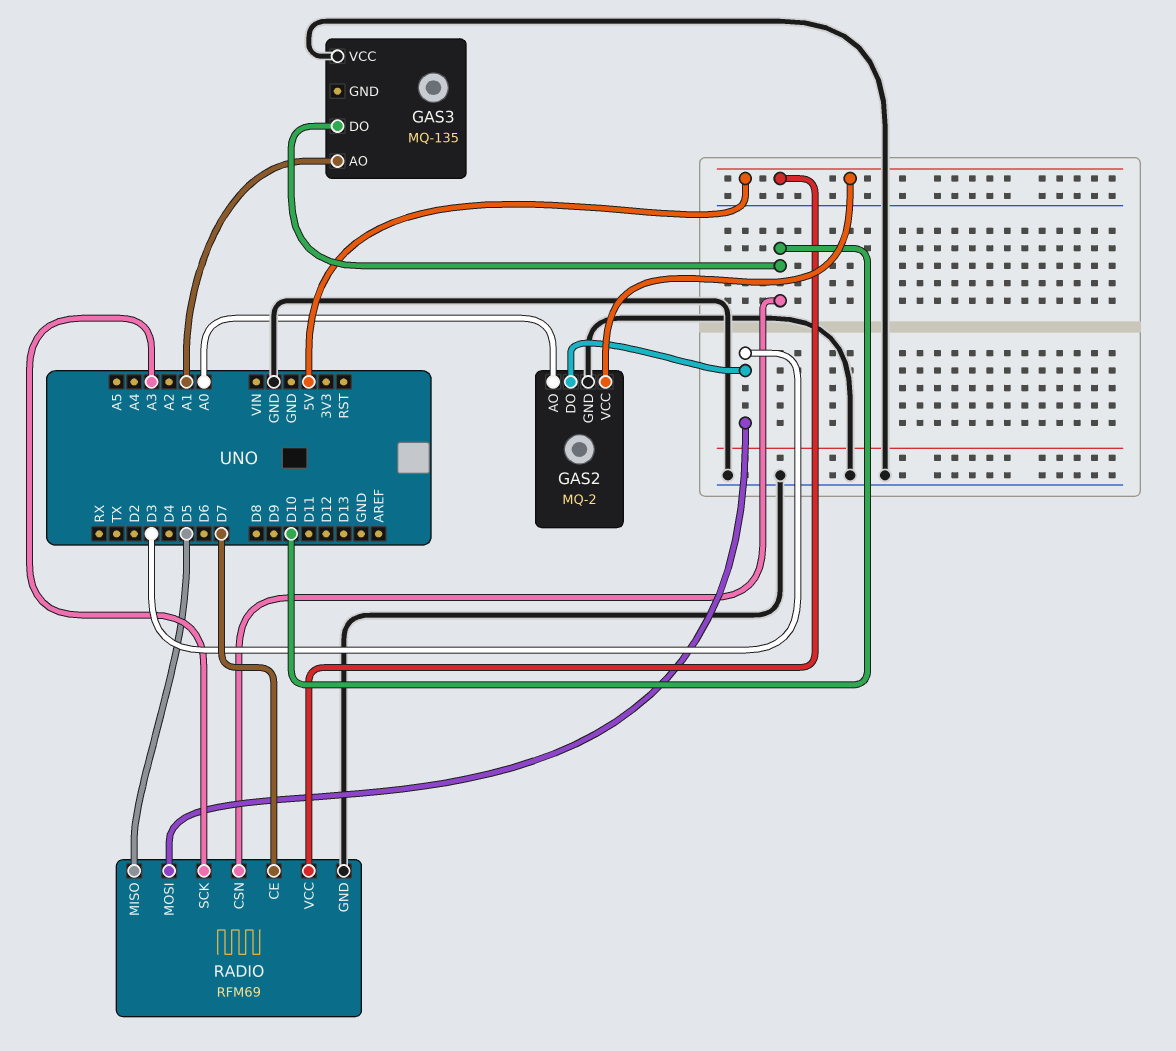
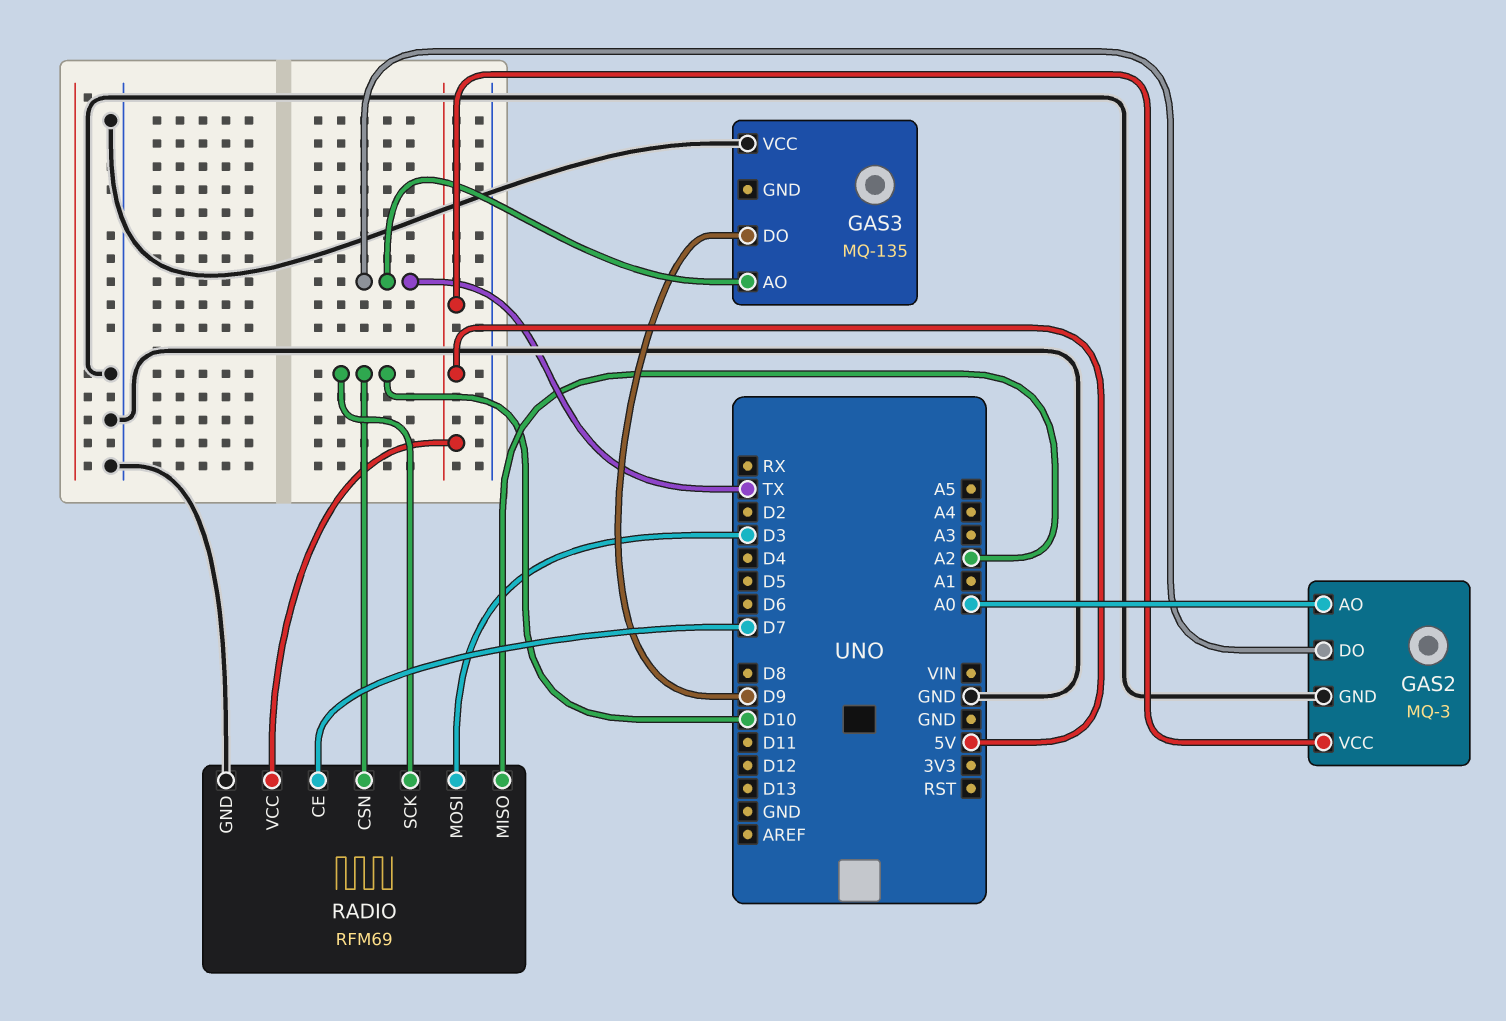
GAS2: MQ-2 -> MQ-3
GAS2 pin DO: D3 -> TX
GAS3 pin AO: A1 -> TX
GAS3 pin DO: D10 -> D9
RADIO pin MISO: D5 -> A2
RADIO pin SCK: A3 -> D10

